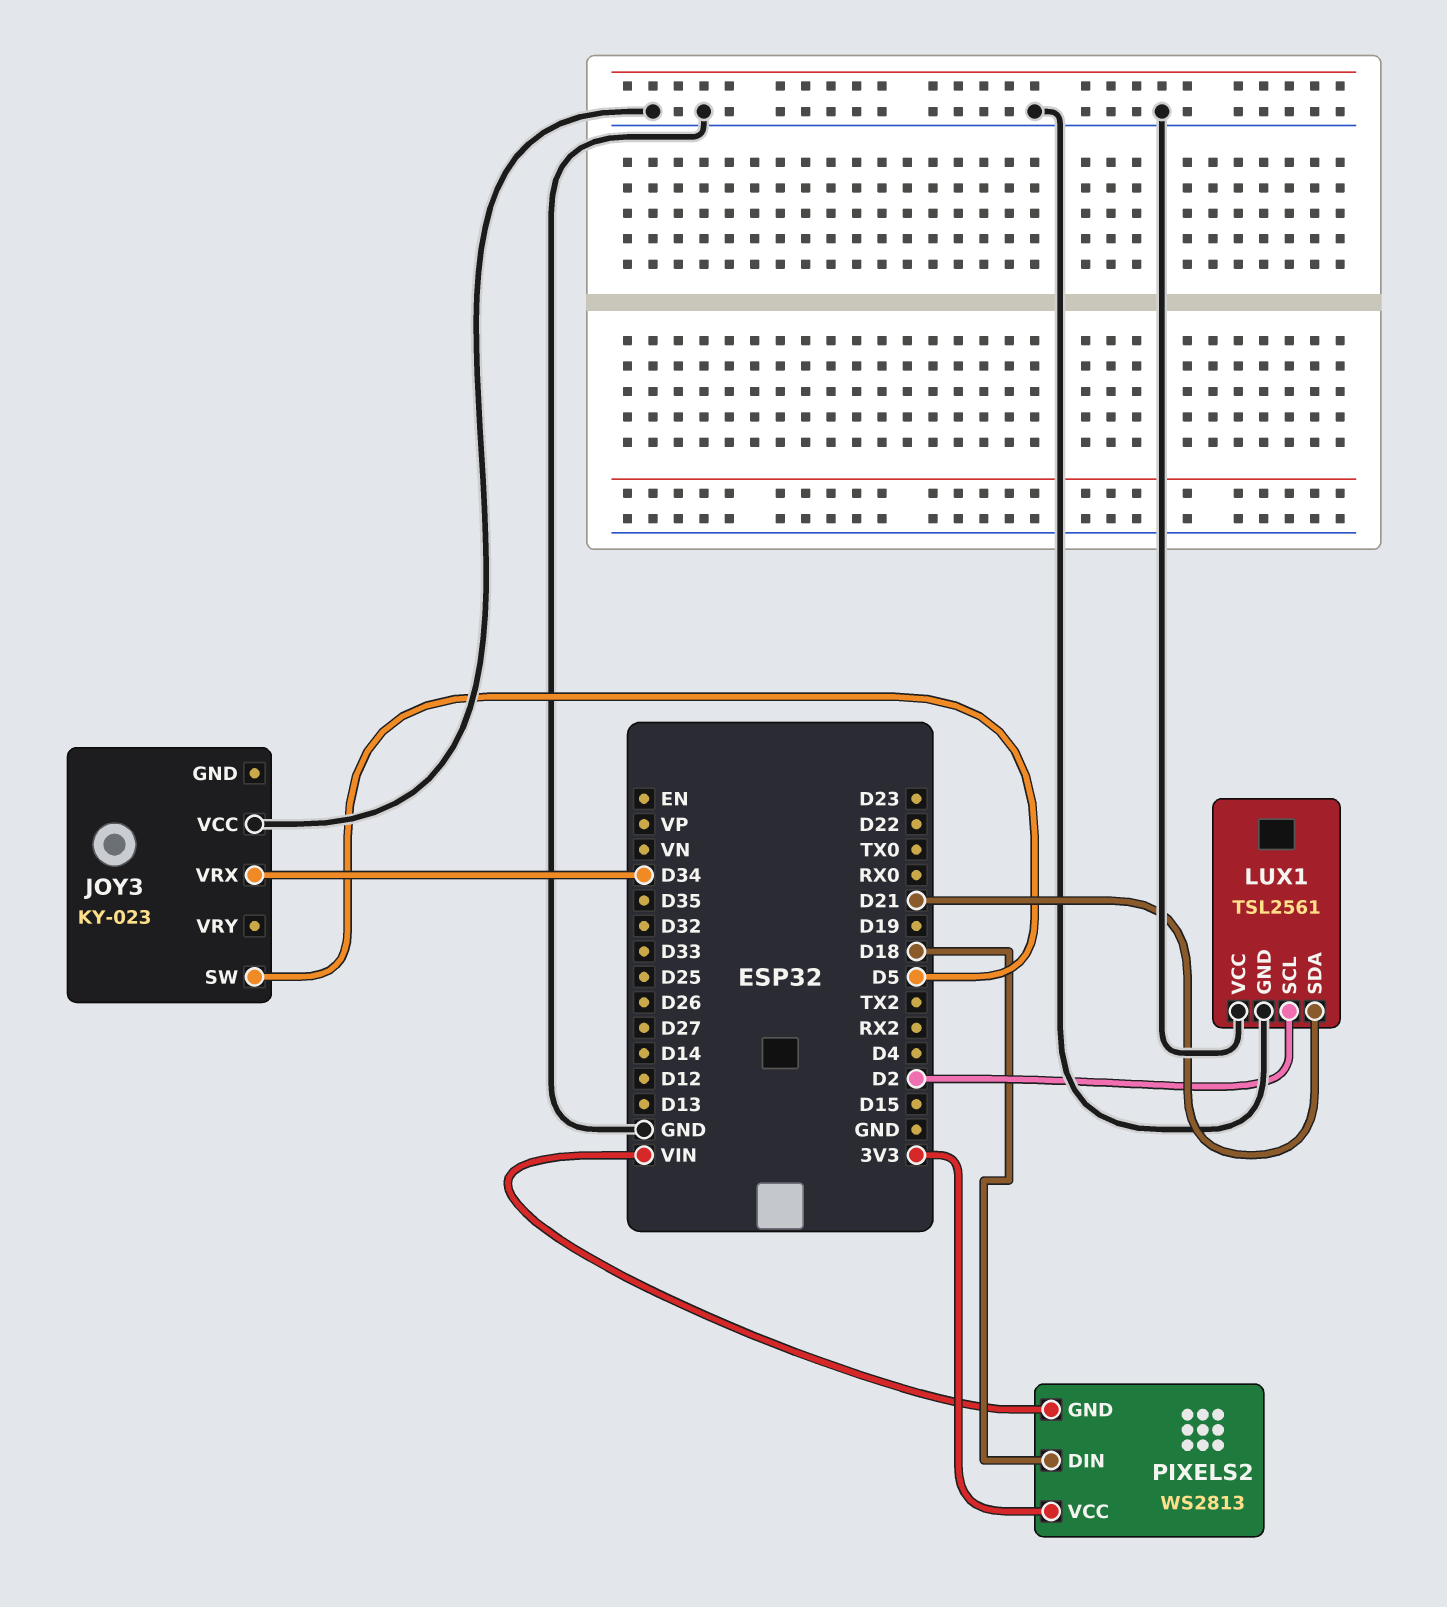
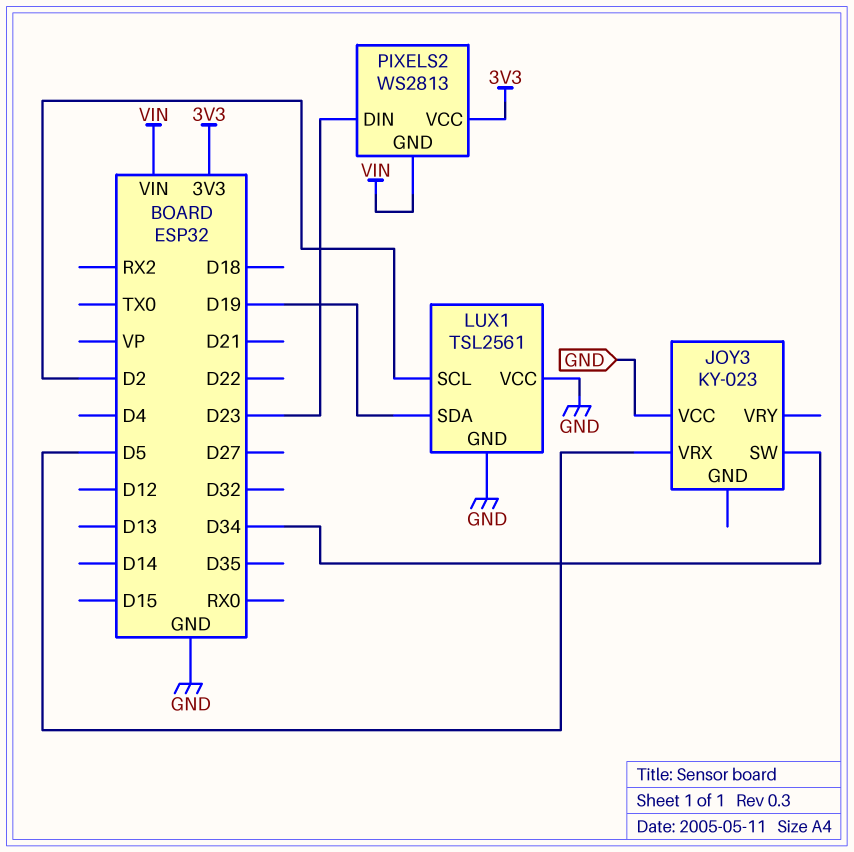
JOY3 pin SW: D5 -> D34
JOY3 pin VRX: D34 -> D5
LUX1 pin SDA: D21 -> D19
PIXELS2 pin DIN: D18 -> D23

